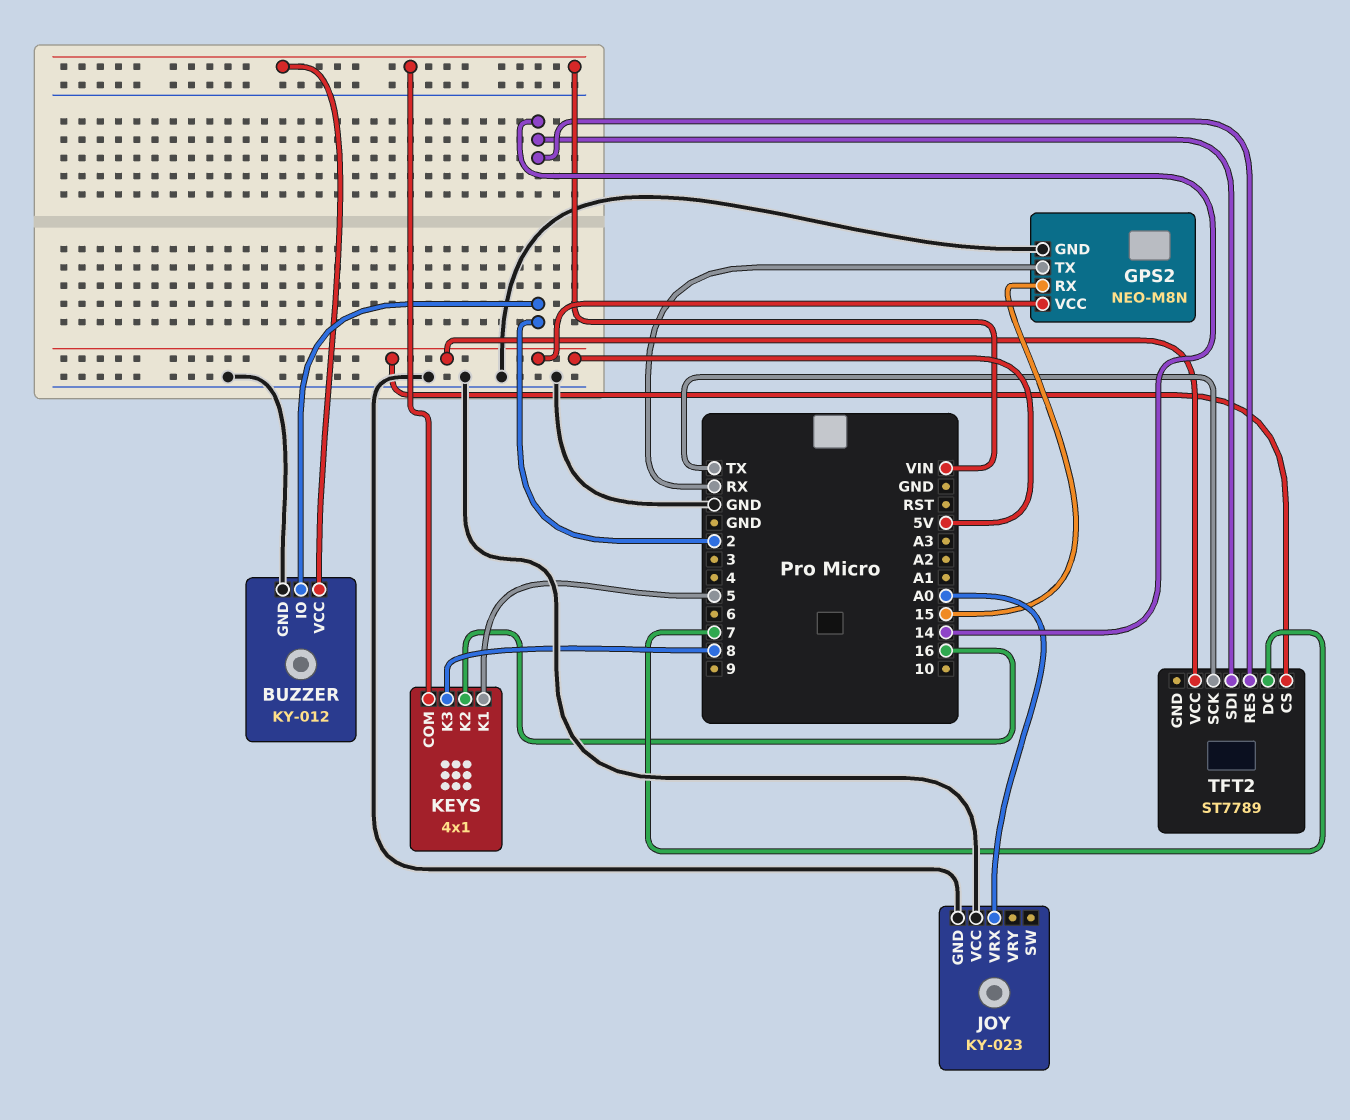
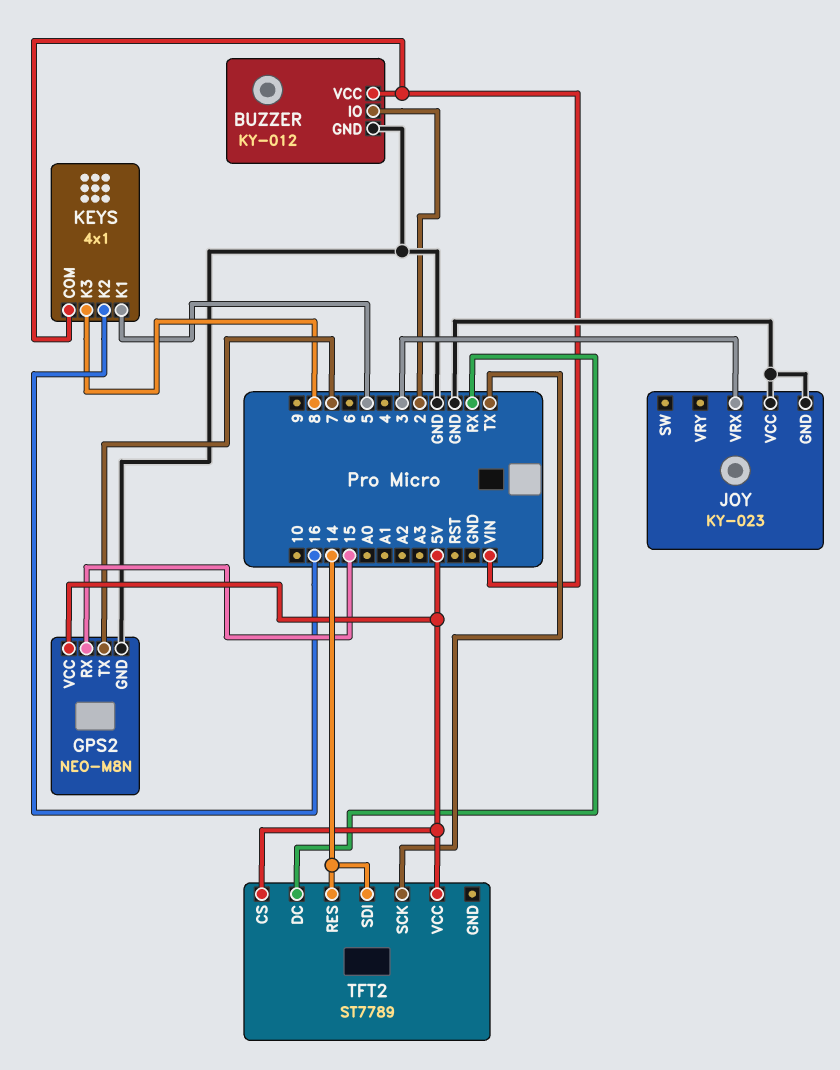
GPS2 pin TX: RX -> 7
JOY pin VRX: A0 -> 3
TFT2 pin DC: 7 -> RX

